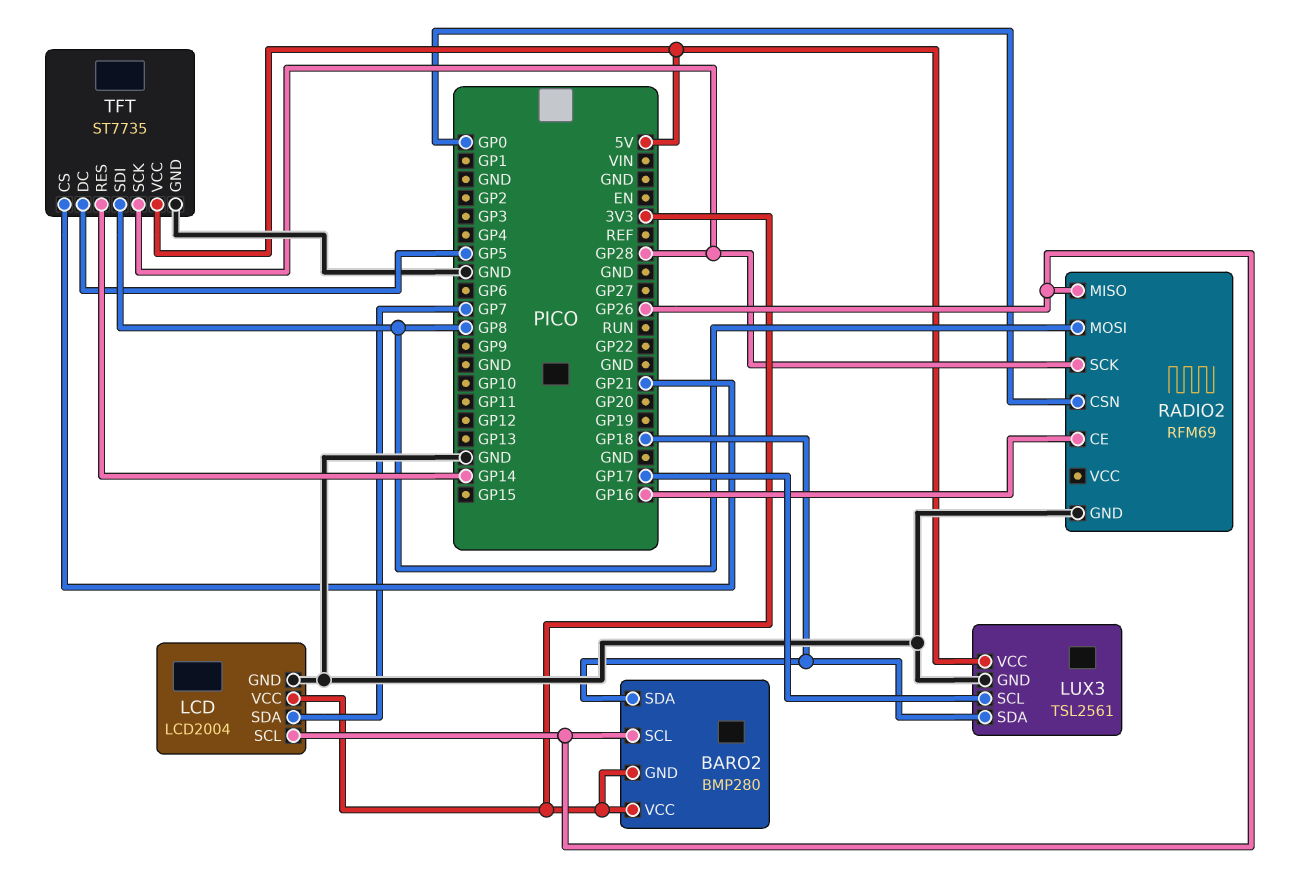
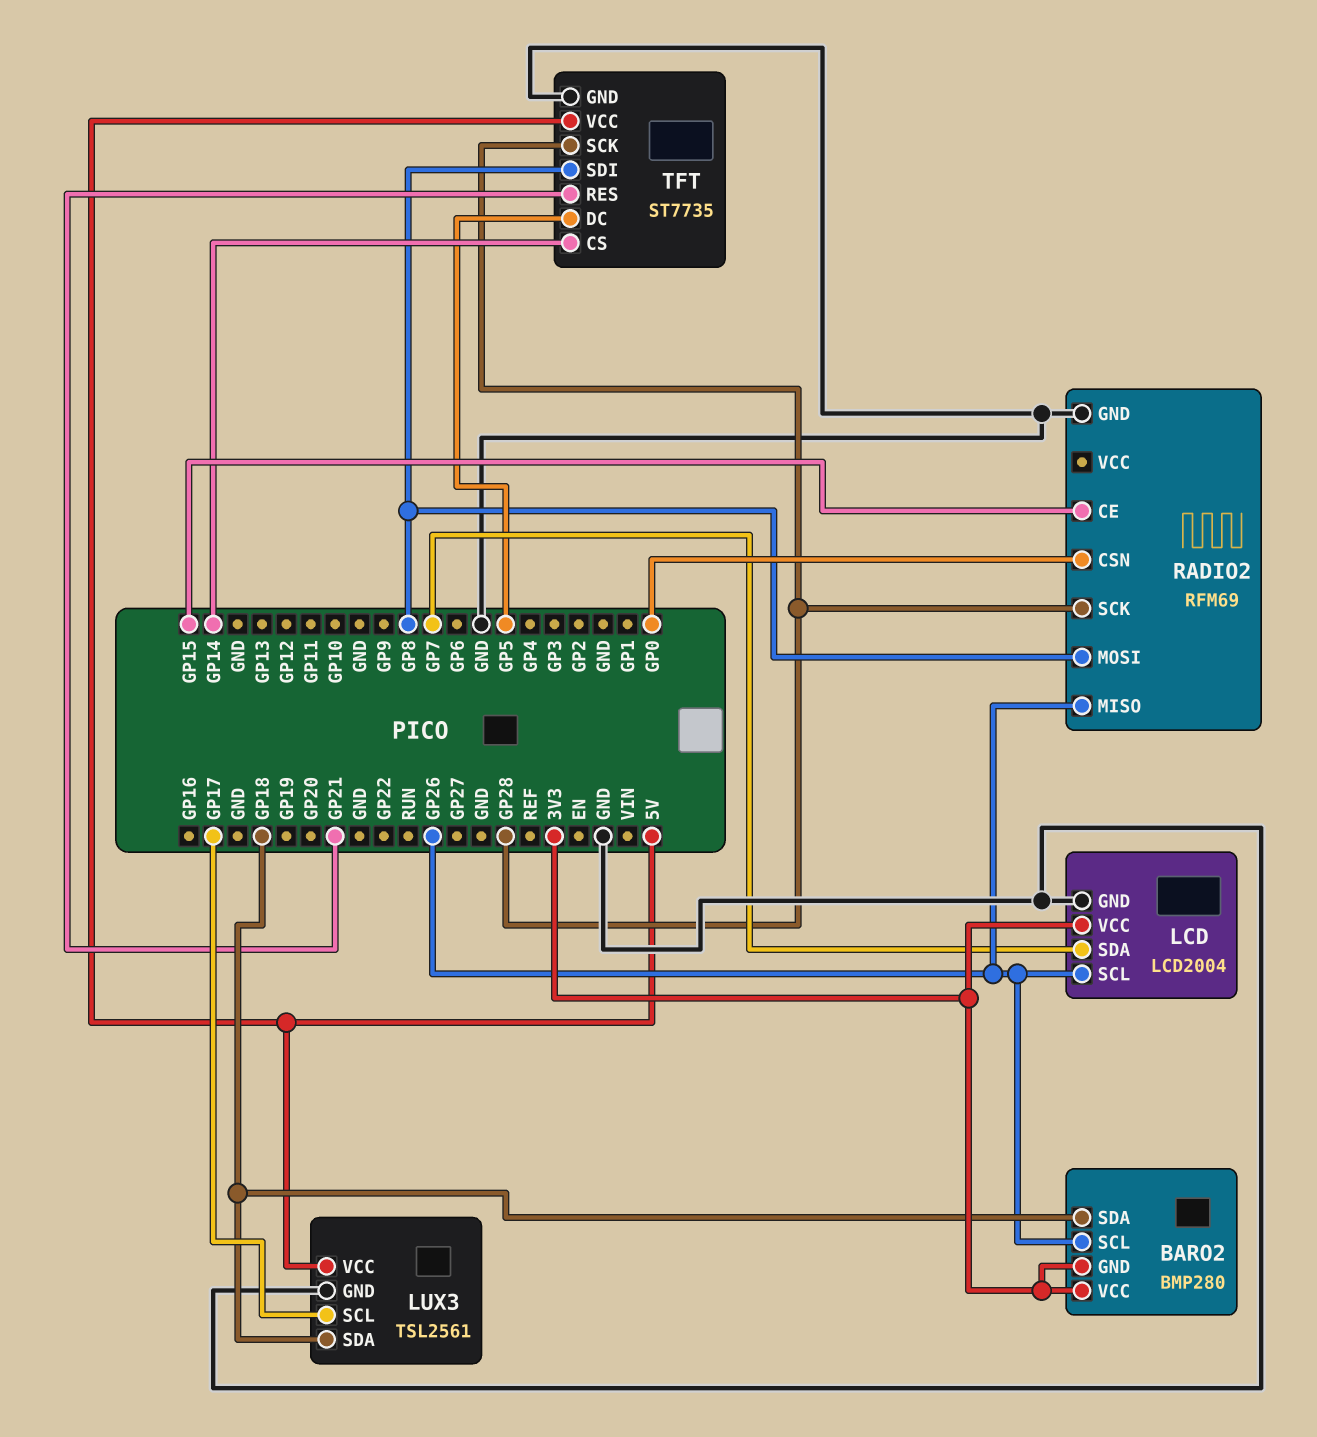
RADIO2 pin CE: GP16 -> GP15
TFT pin CS: GP21 -> GP14
TFT pin RES: GP14 -> GP21

